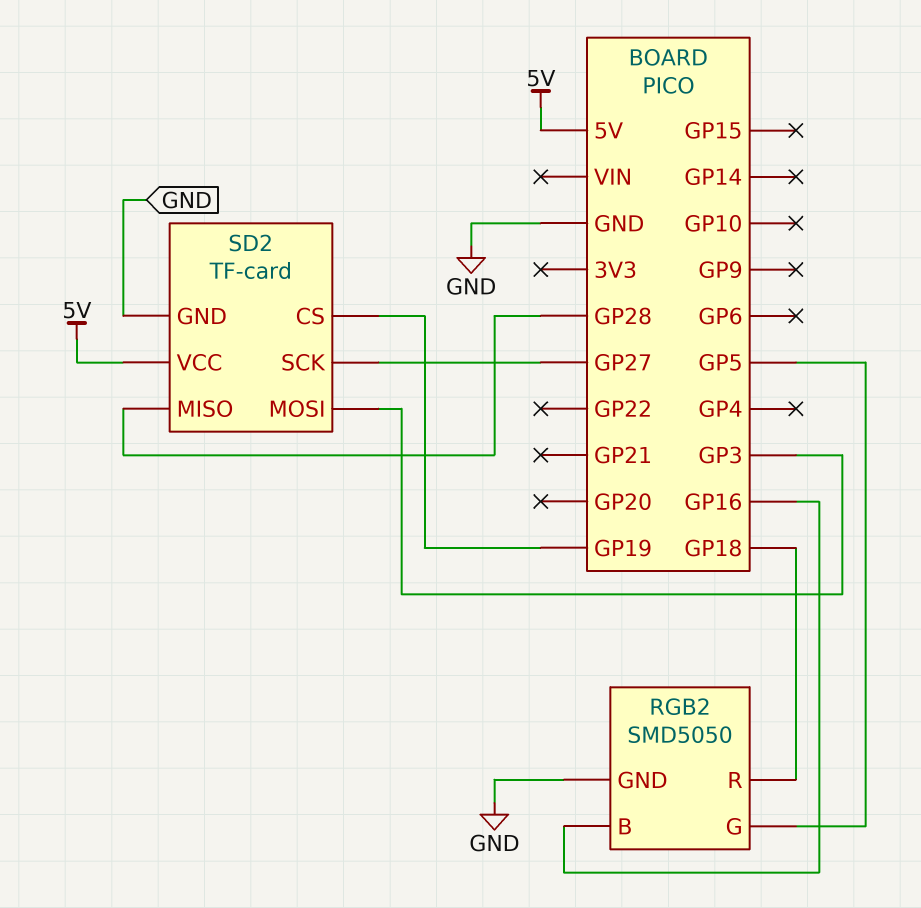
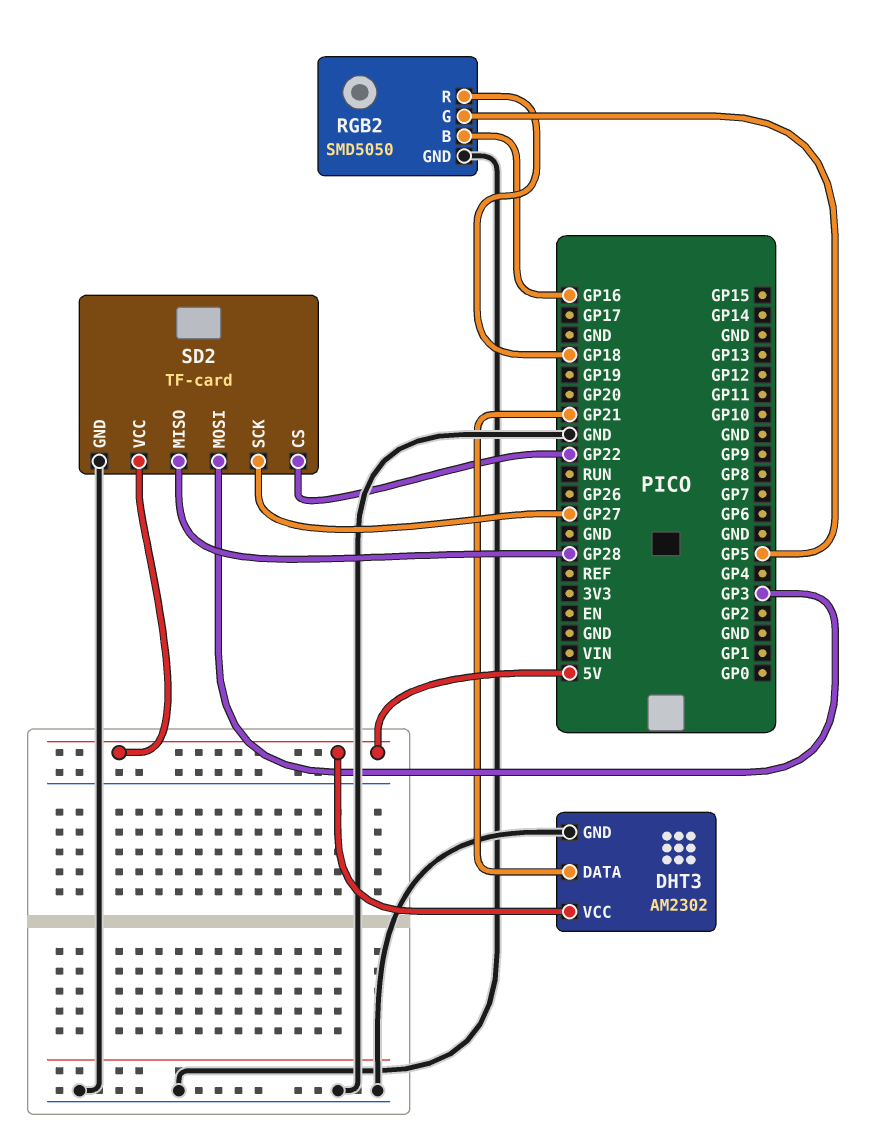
DHT3: none -> AM2302
DHT3 pin DATA: none -> GP21
DHT3 pin GND: none -> GND
DHT3 pin VCC: none -> 5V
SD2 pin CS: GP19 -> GP22

